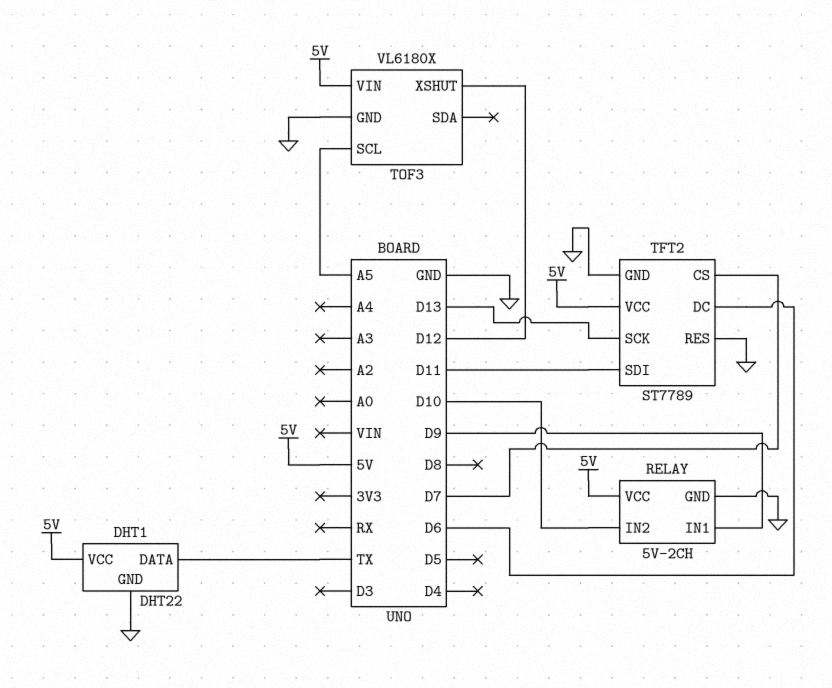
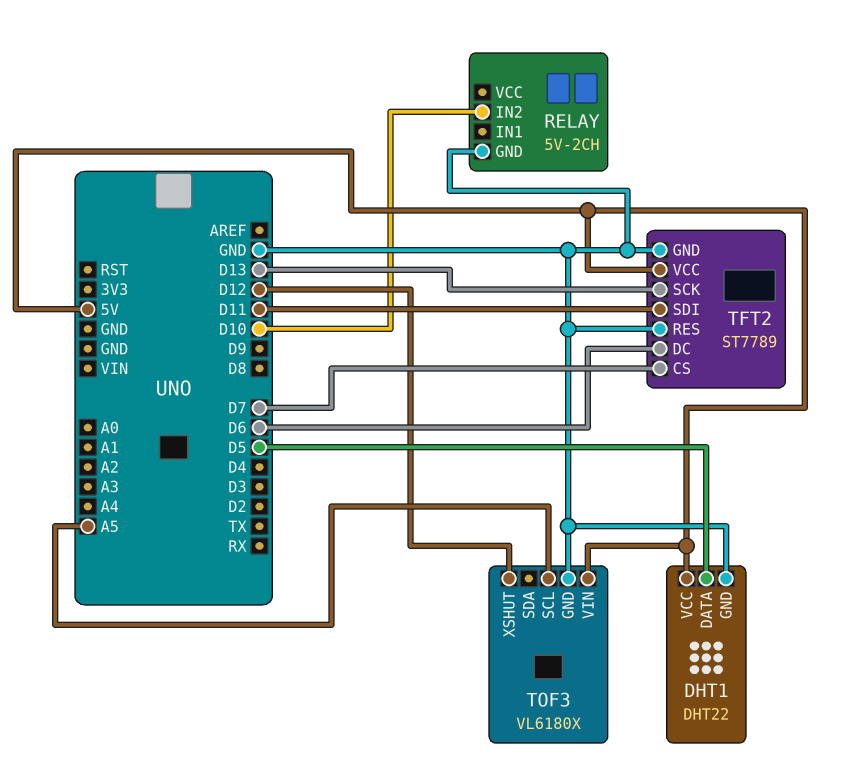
DHT1 pin DATA: TX -> D5
RELAY pin IN1: D9 -> none
RELAY pin VCC: 5V -> none

